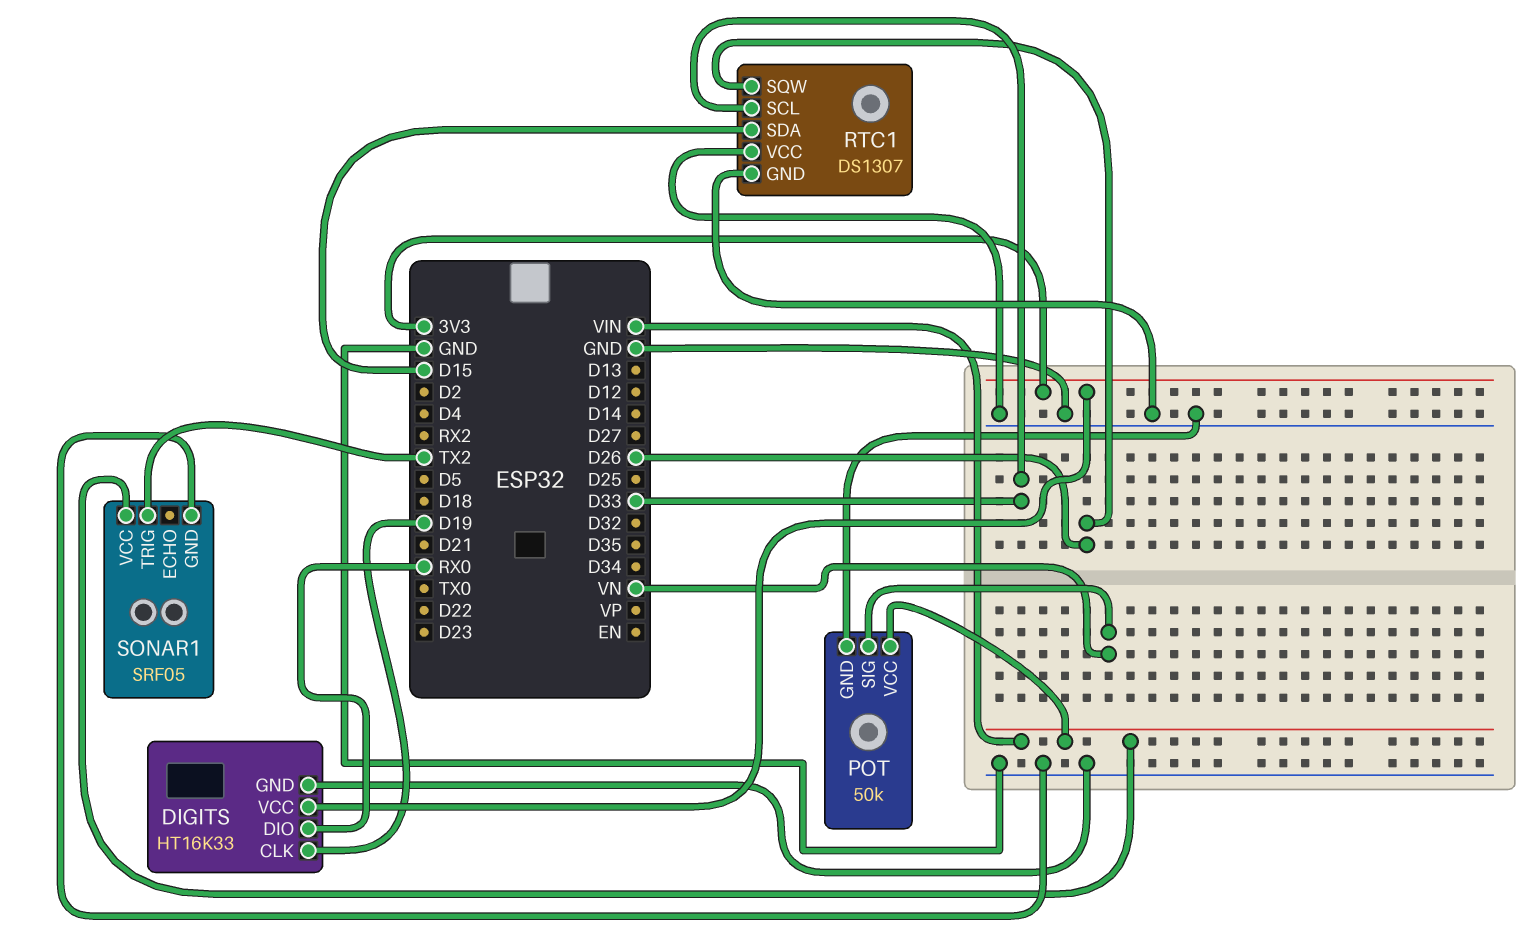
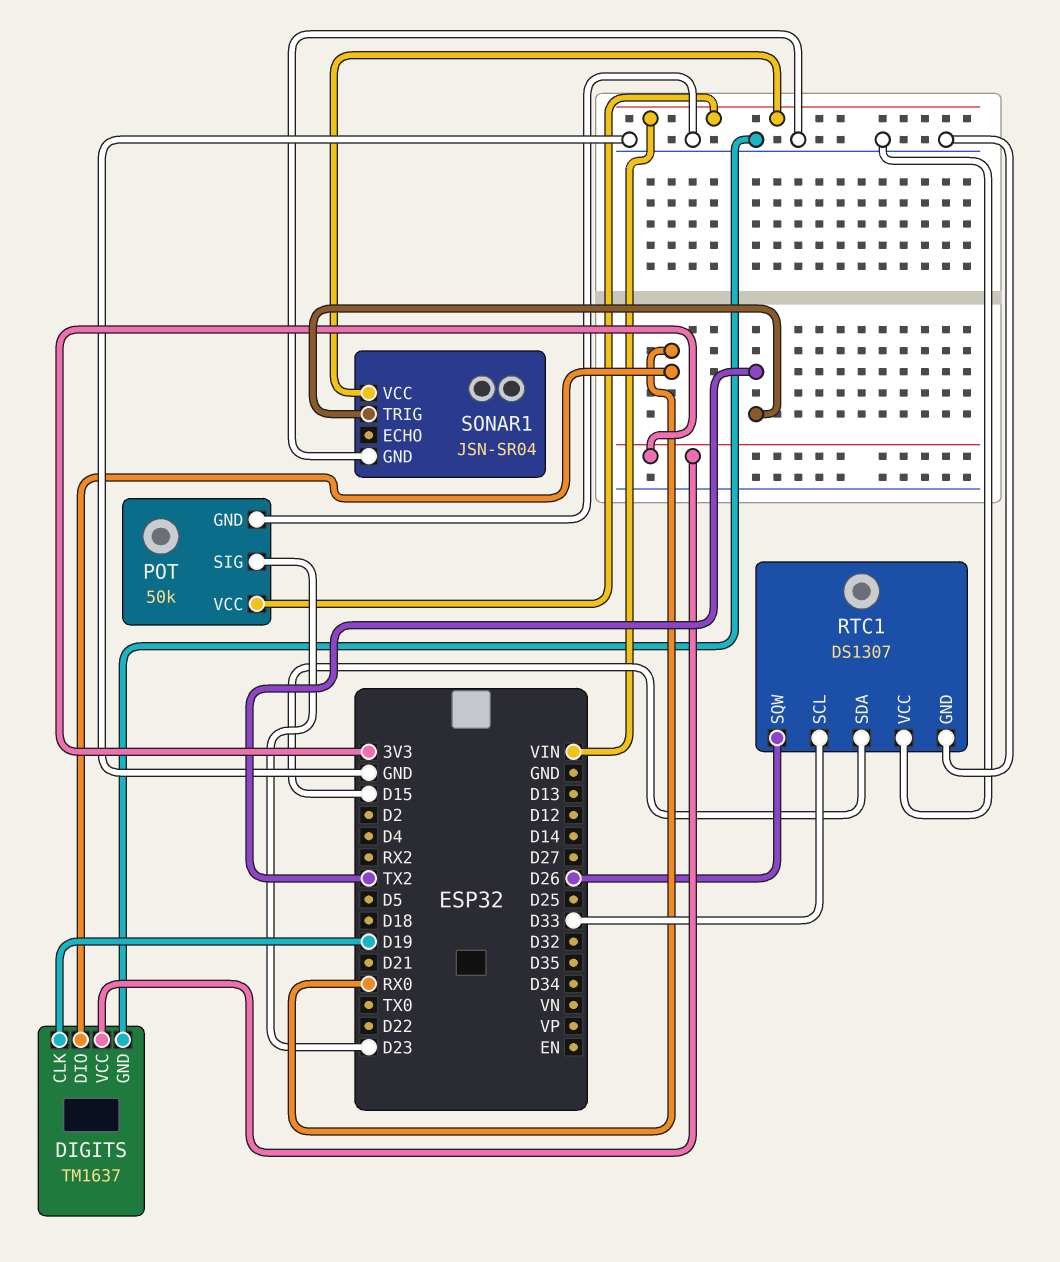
DIGITS: HT16K33 -> TM1637
POT pin SIG: VN -> D23
SONAR1: SRF05 -> JSN-SR04

